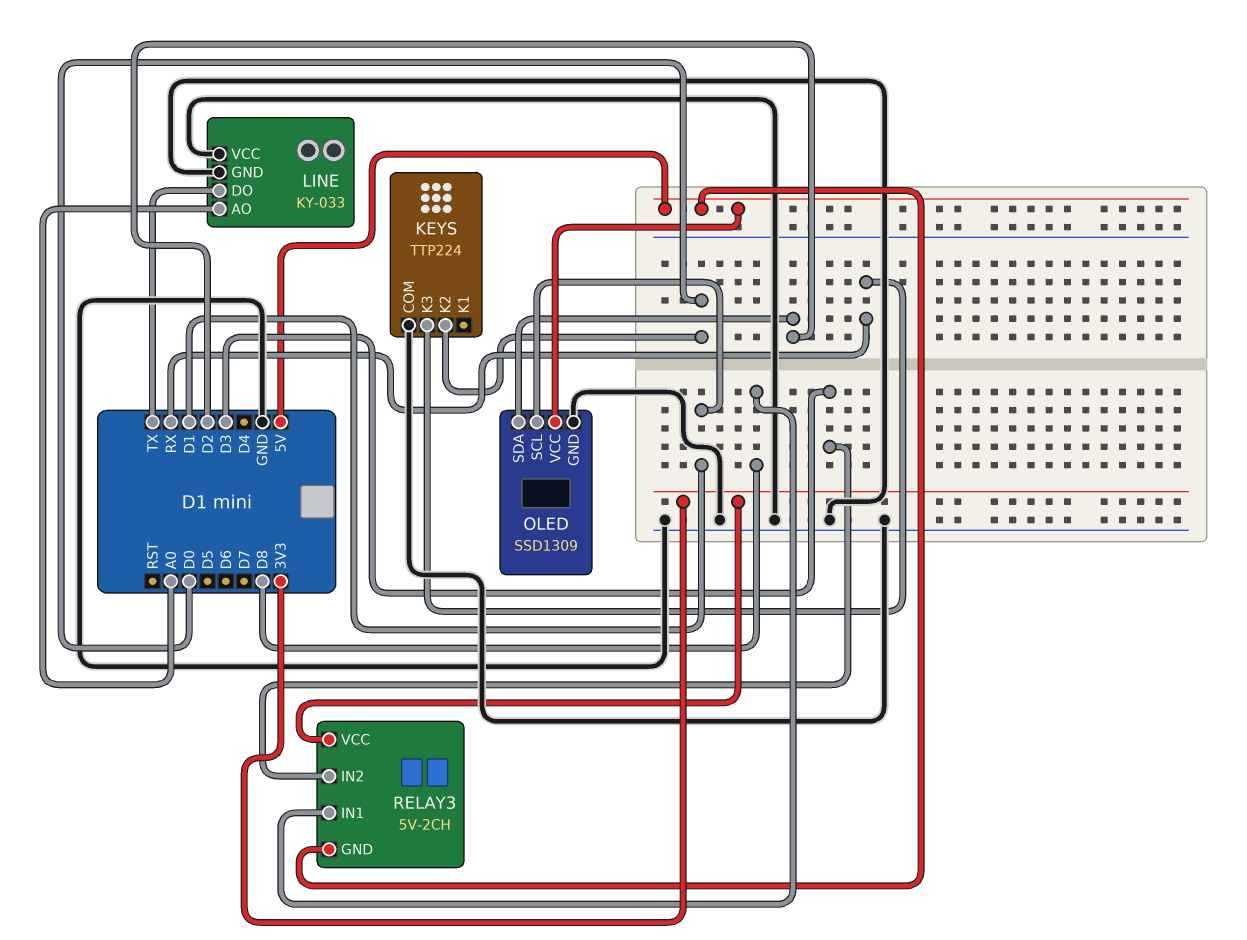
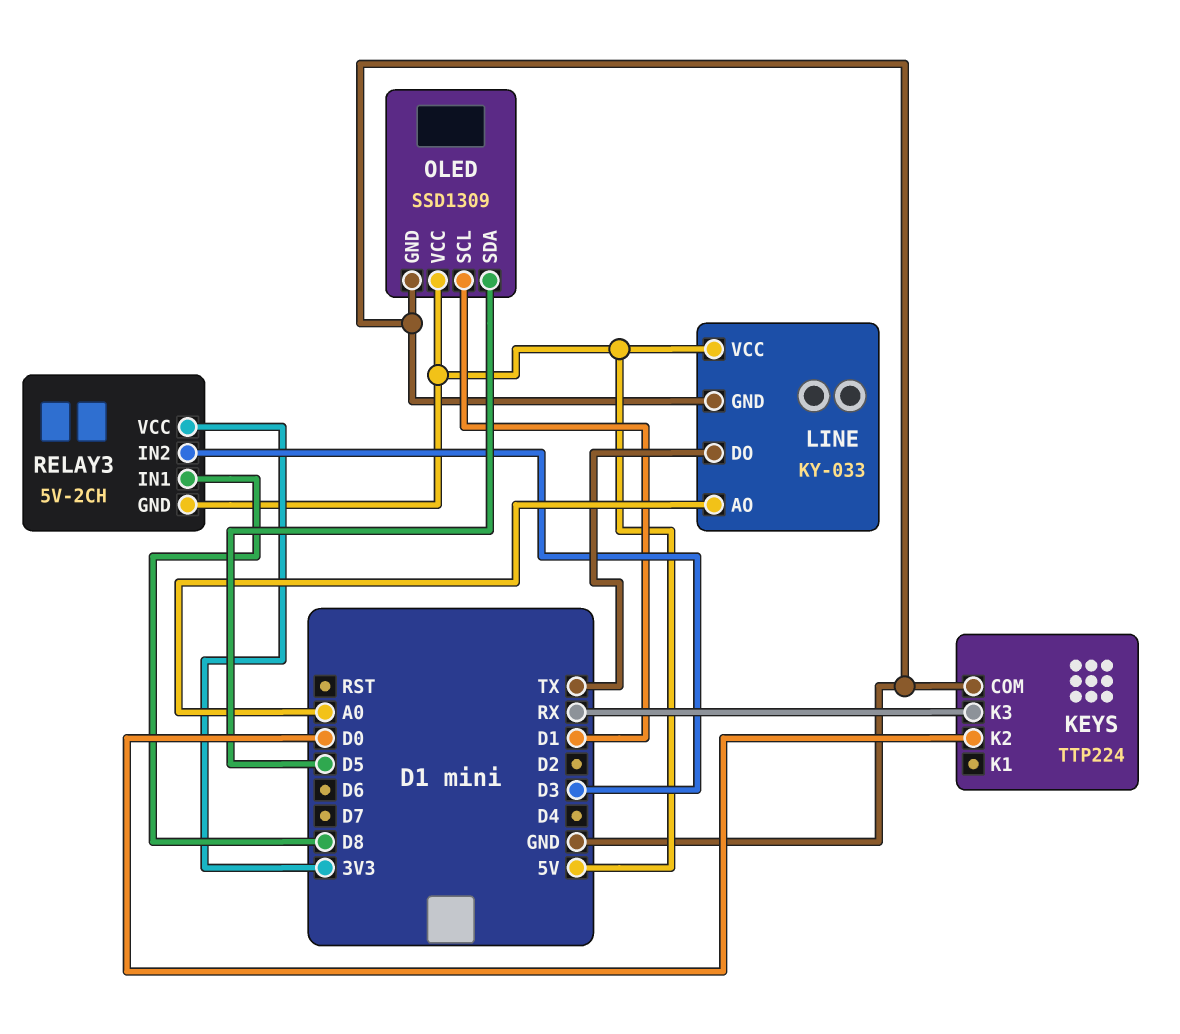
LINE pin VCC: GND -> 5V
OLED pin SDA: D2 -> D5

